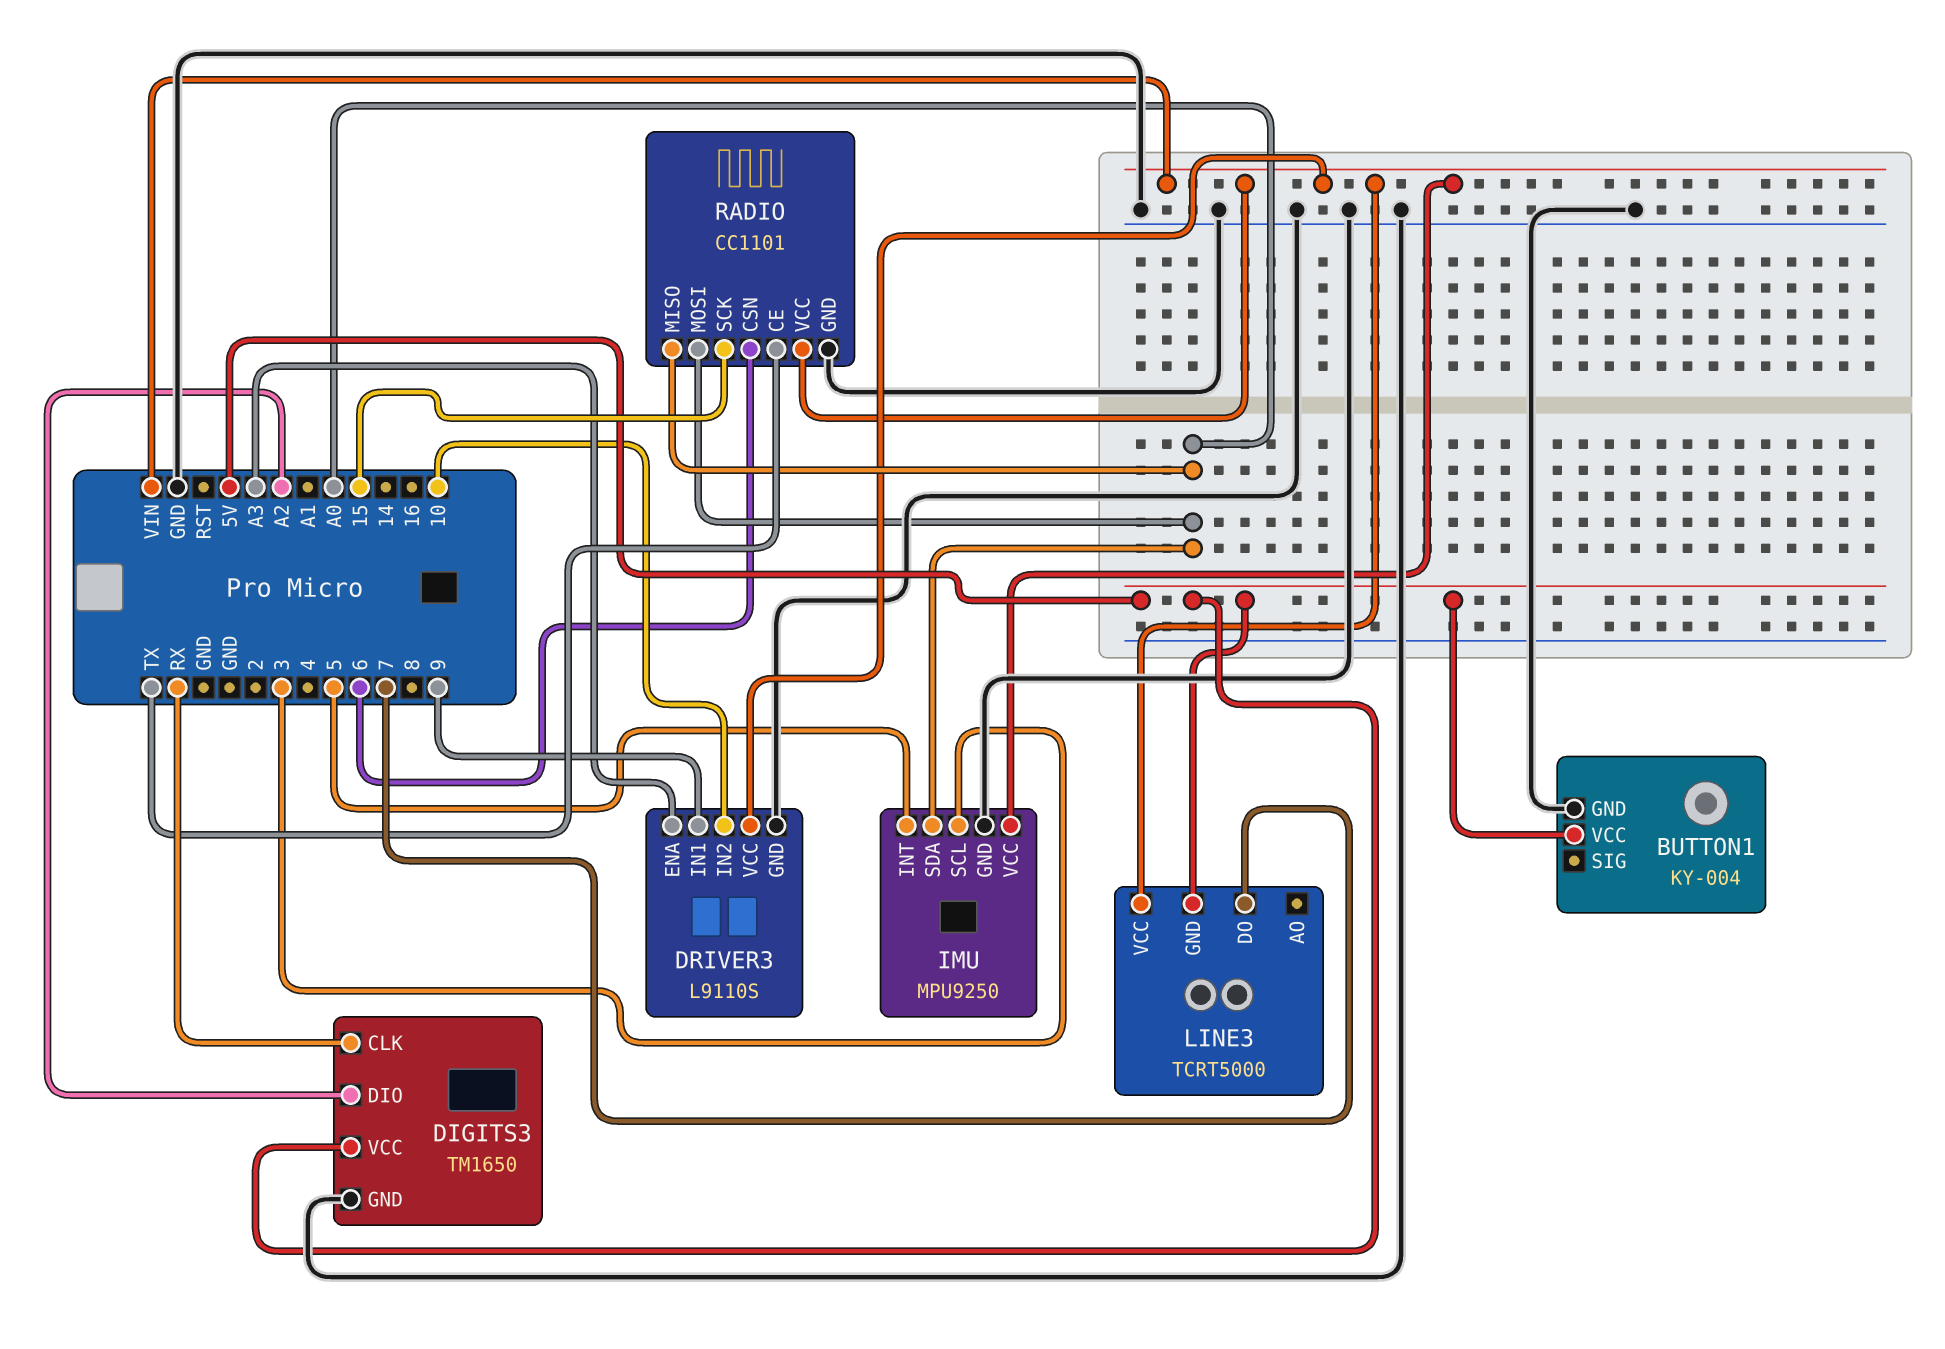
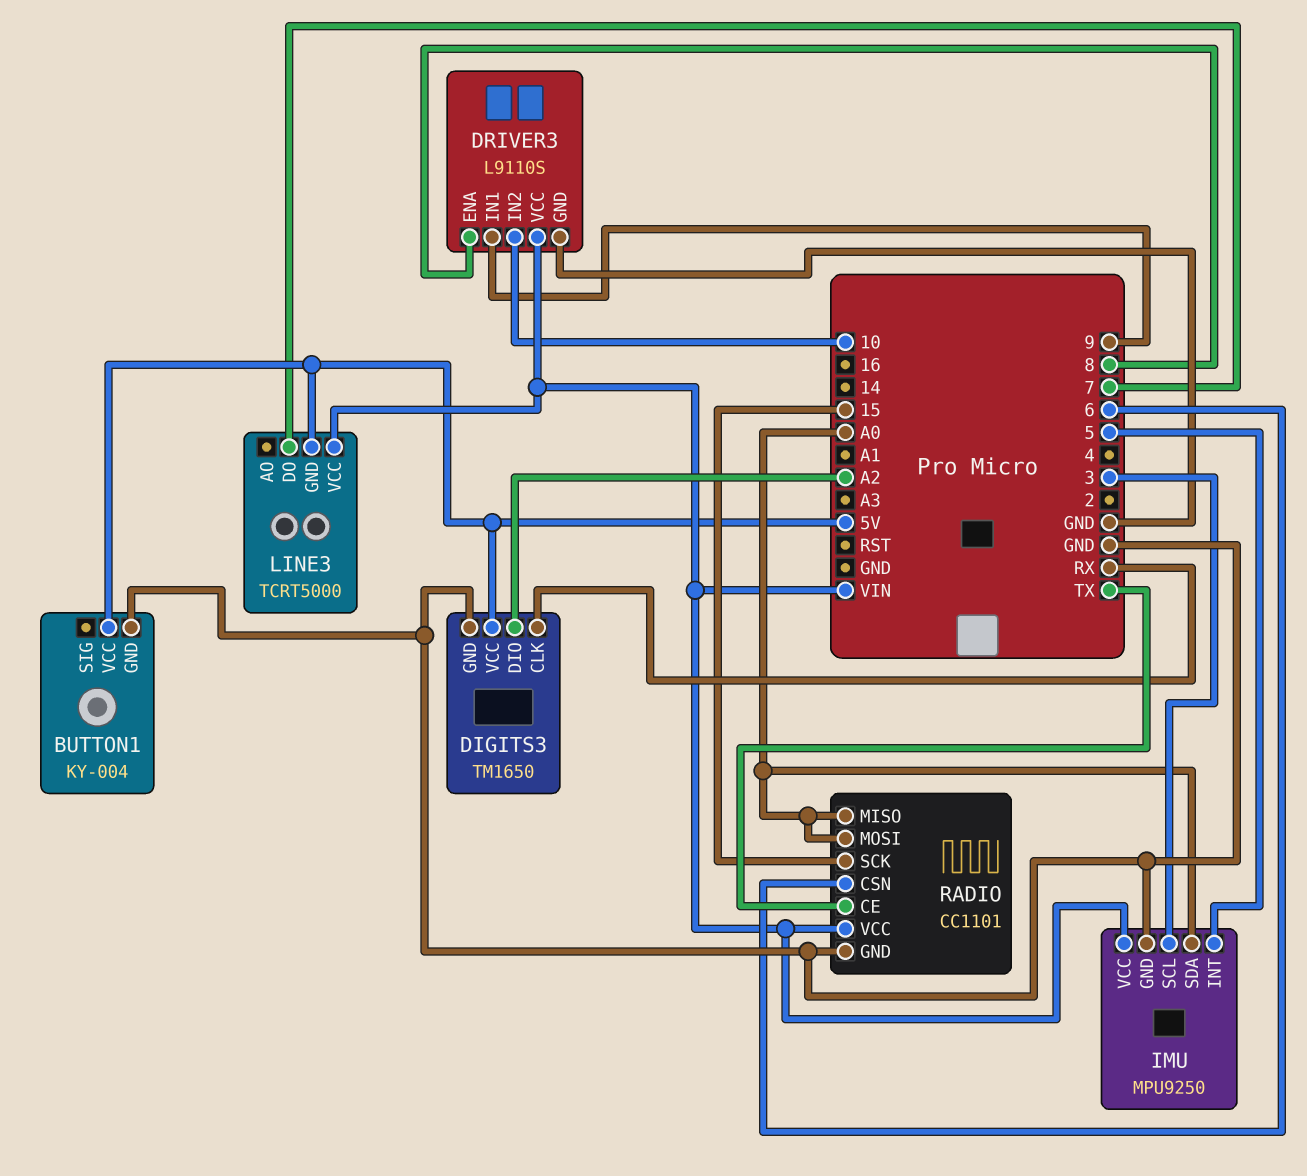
DRIVER3 pin ENA: A3 -> 8

